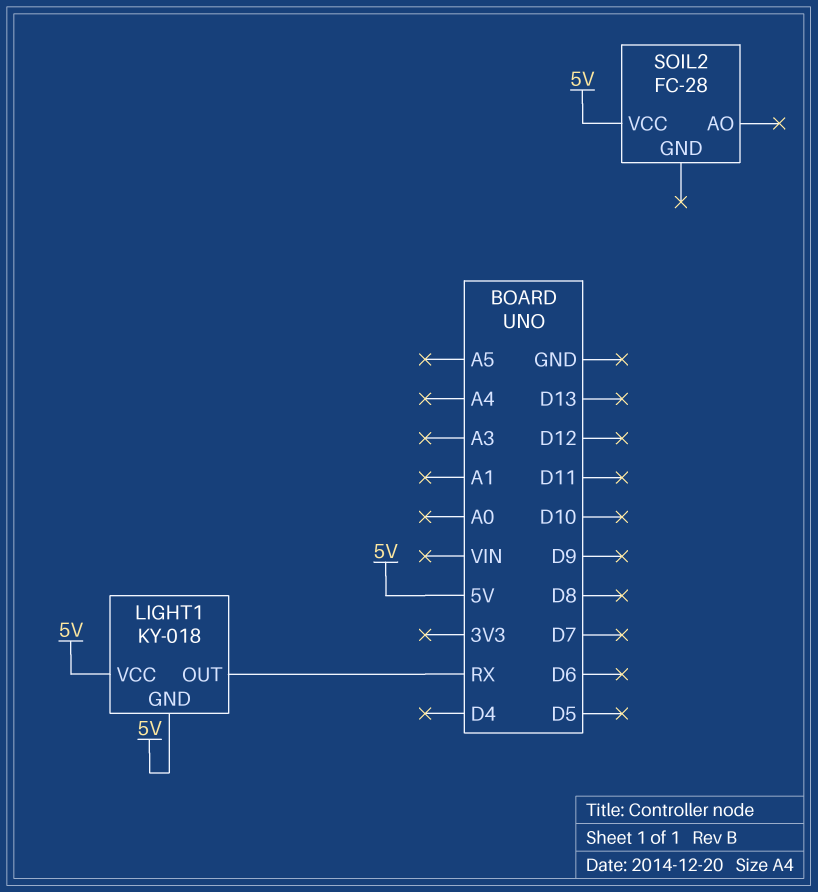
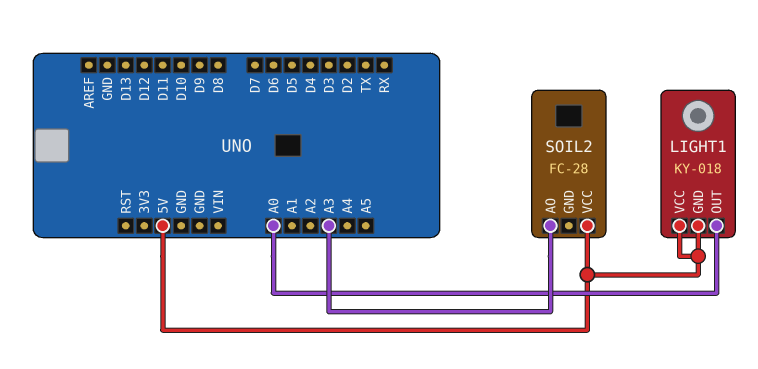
LIGHT1 pin OUT: RX -> A0
SOIL2 pin AO: none -> A3

